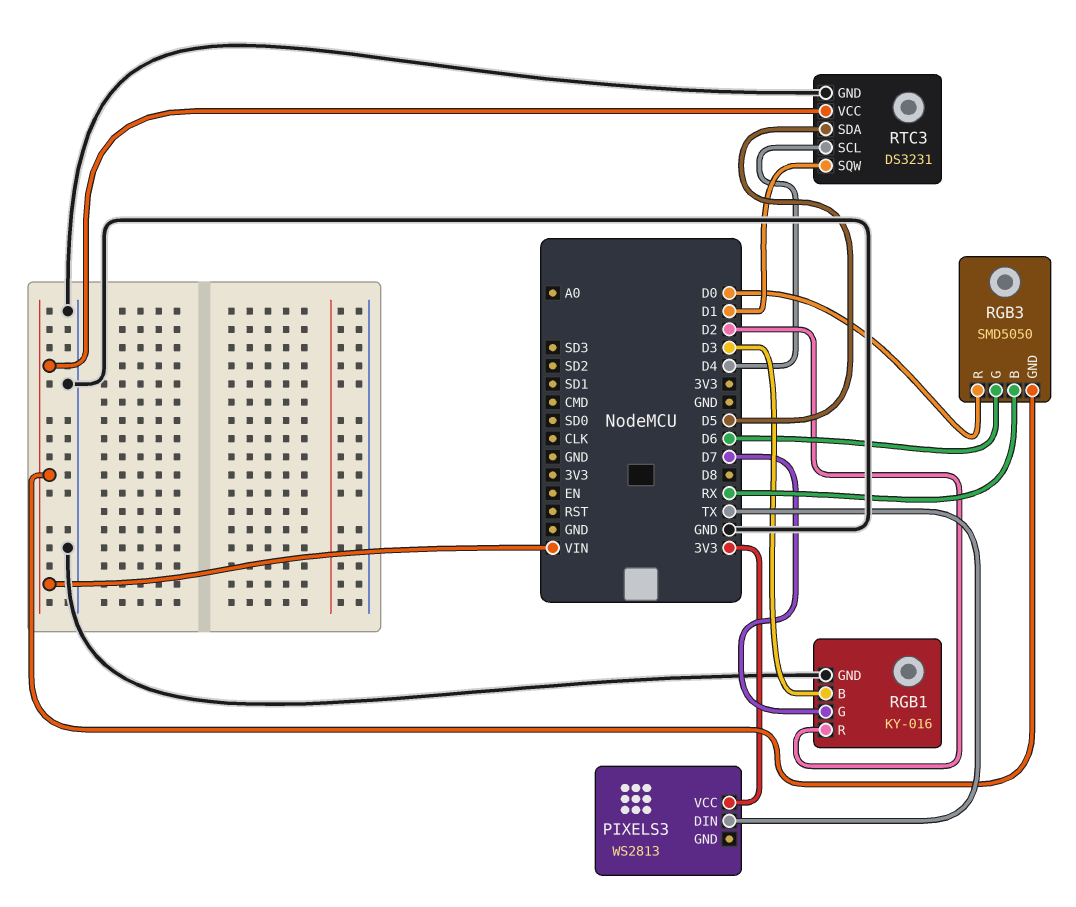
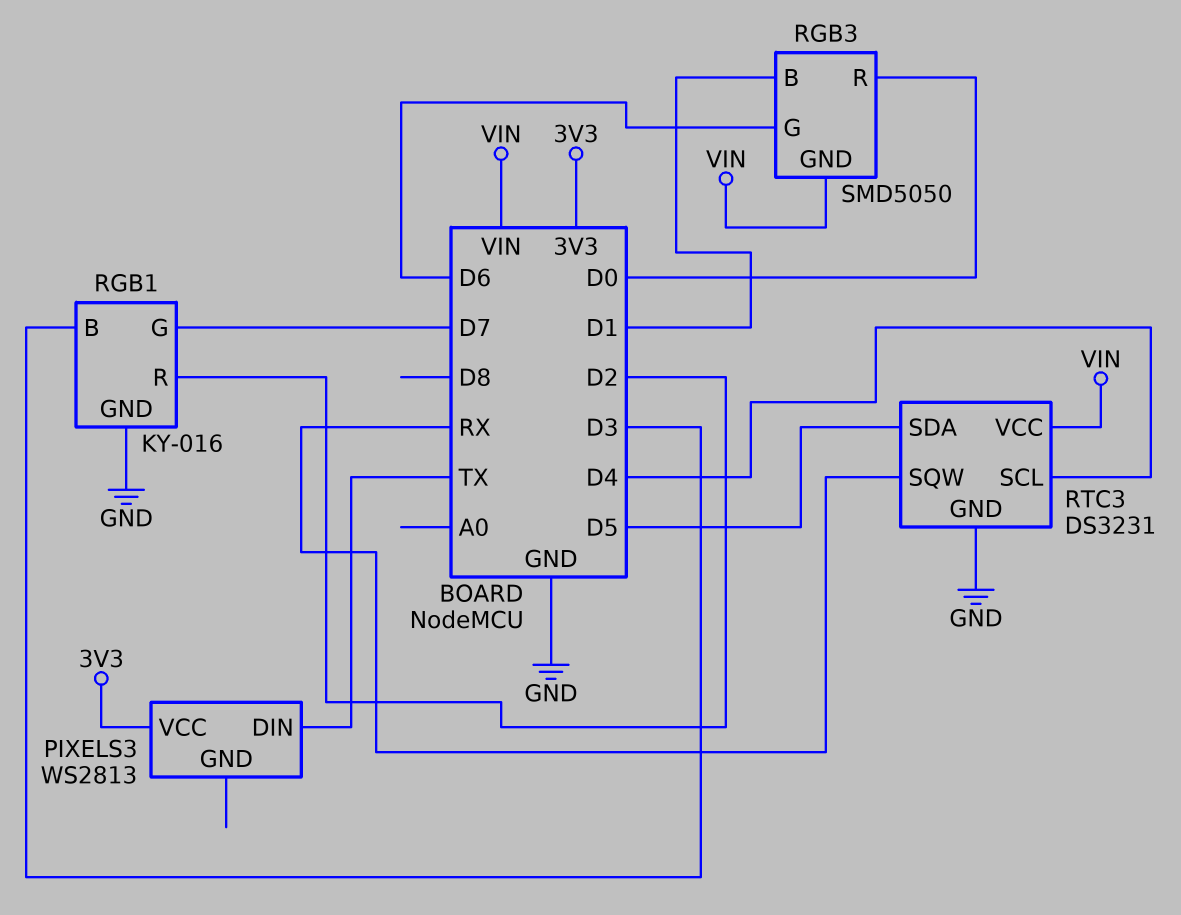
RGB3 pin B: RX -> D1
RTC3 pin SQW: D1 -> RX

